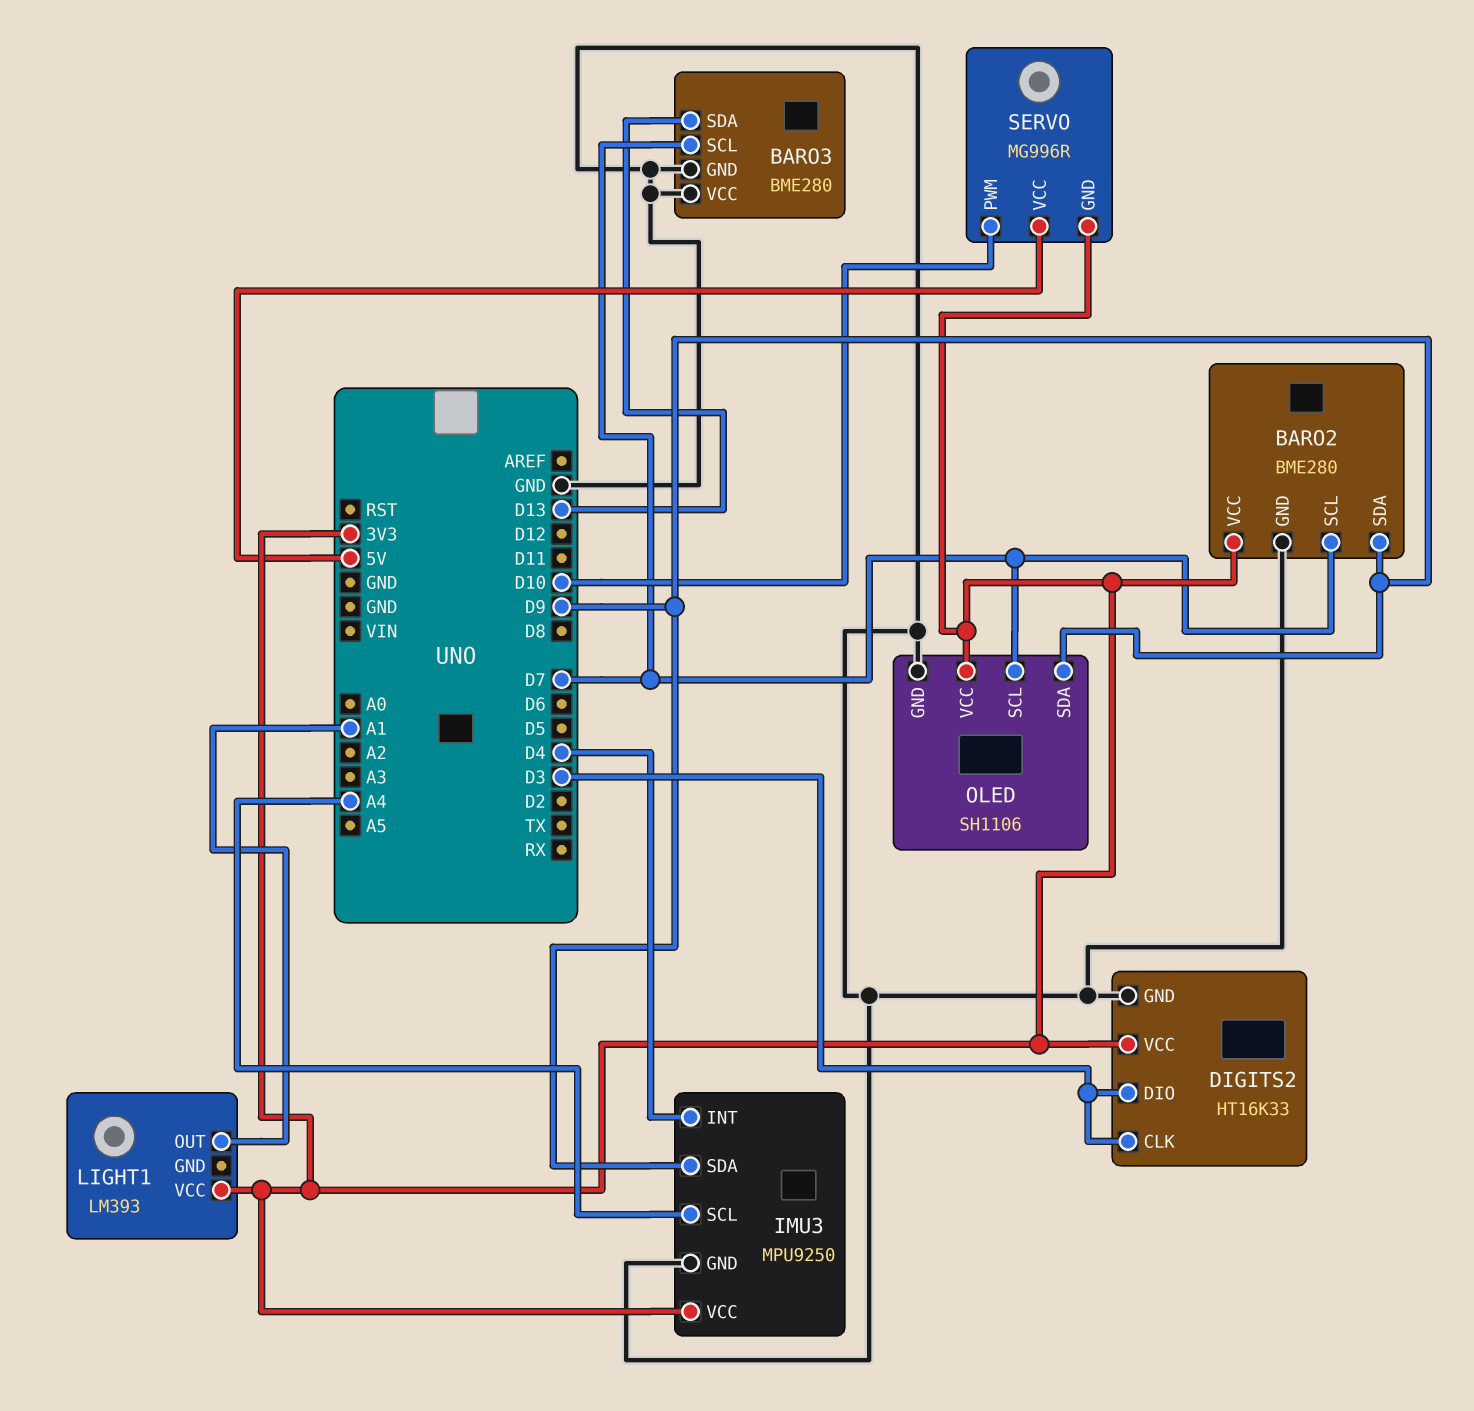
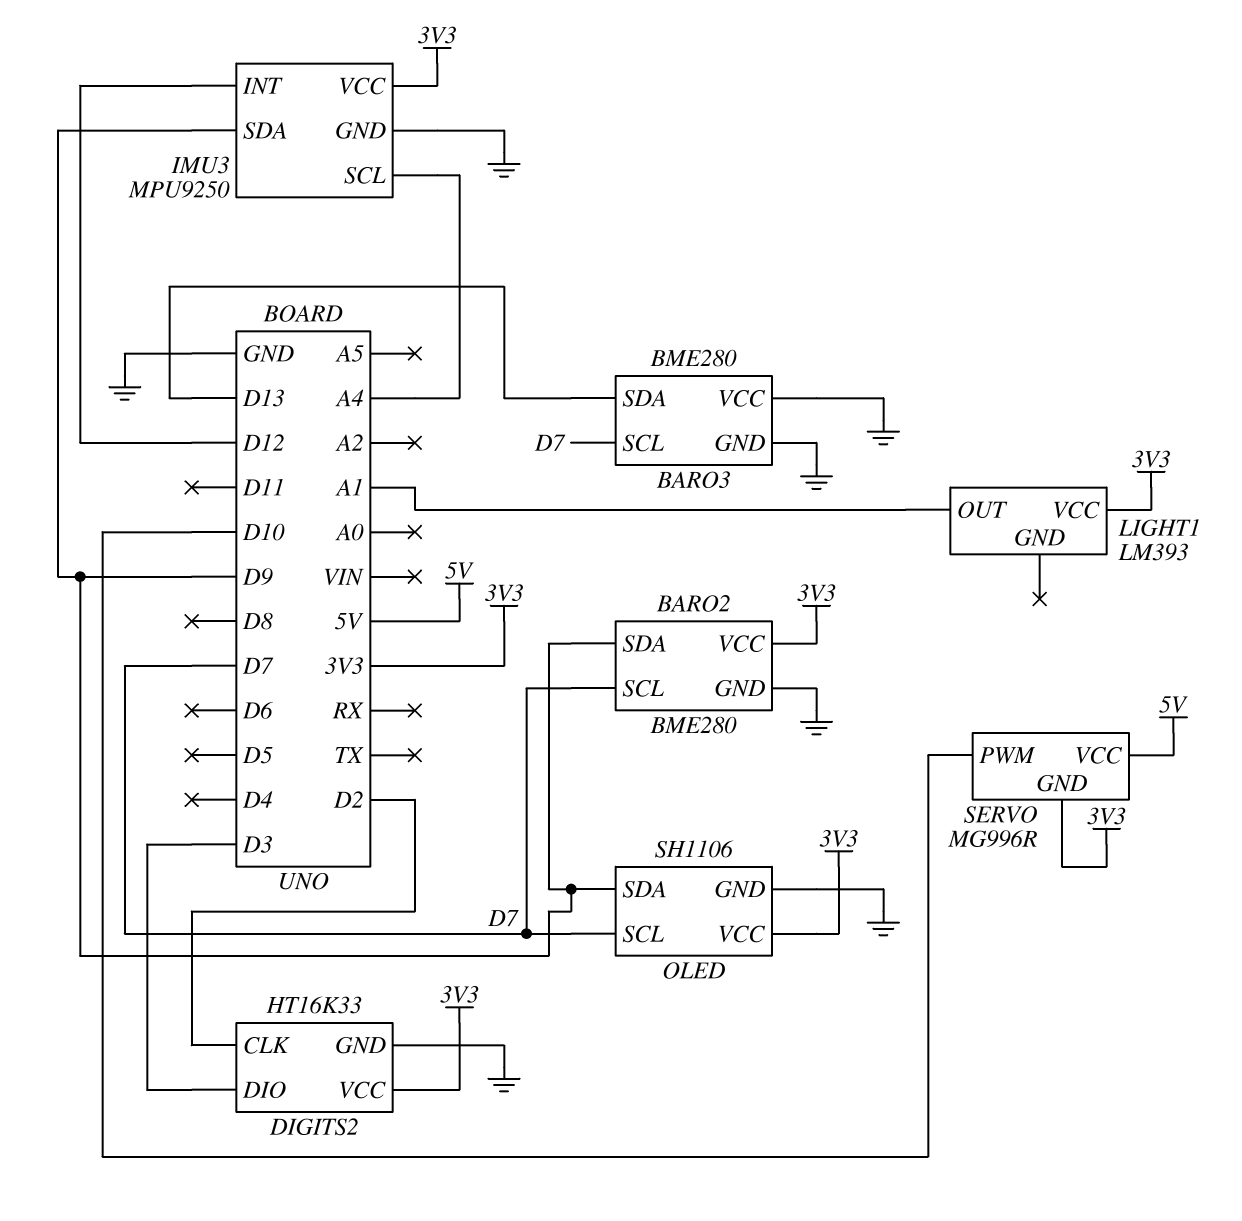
DIGITS2 pin CLK: D3 -> D2
IMU3 pin INT: D4 -> D12

